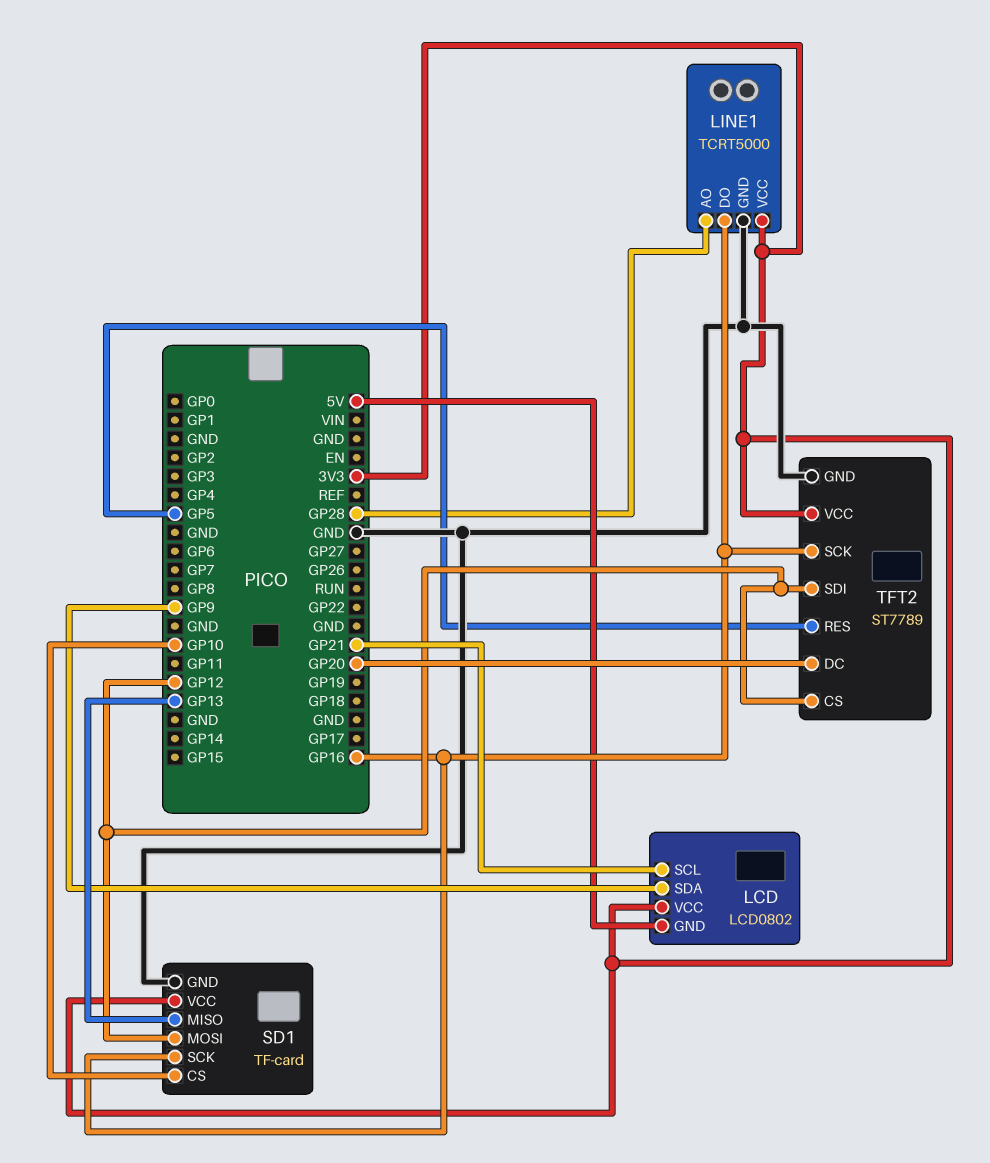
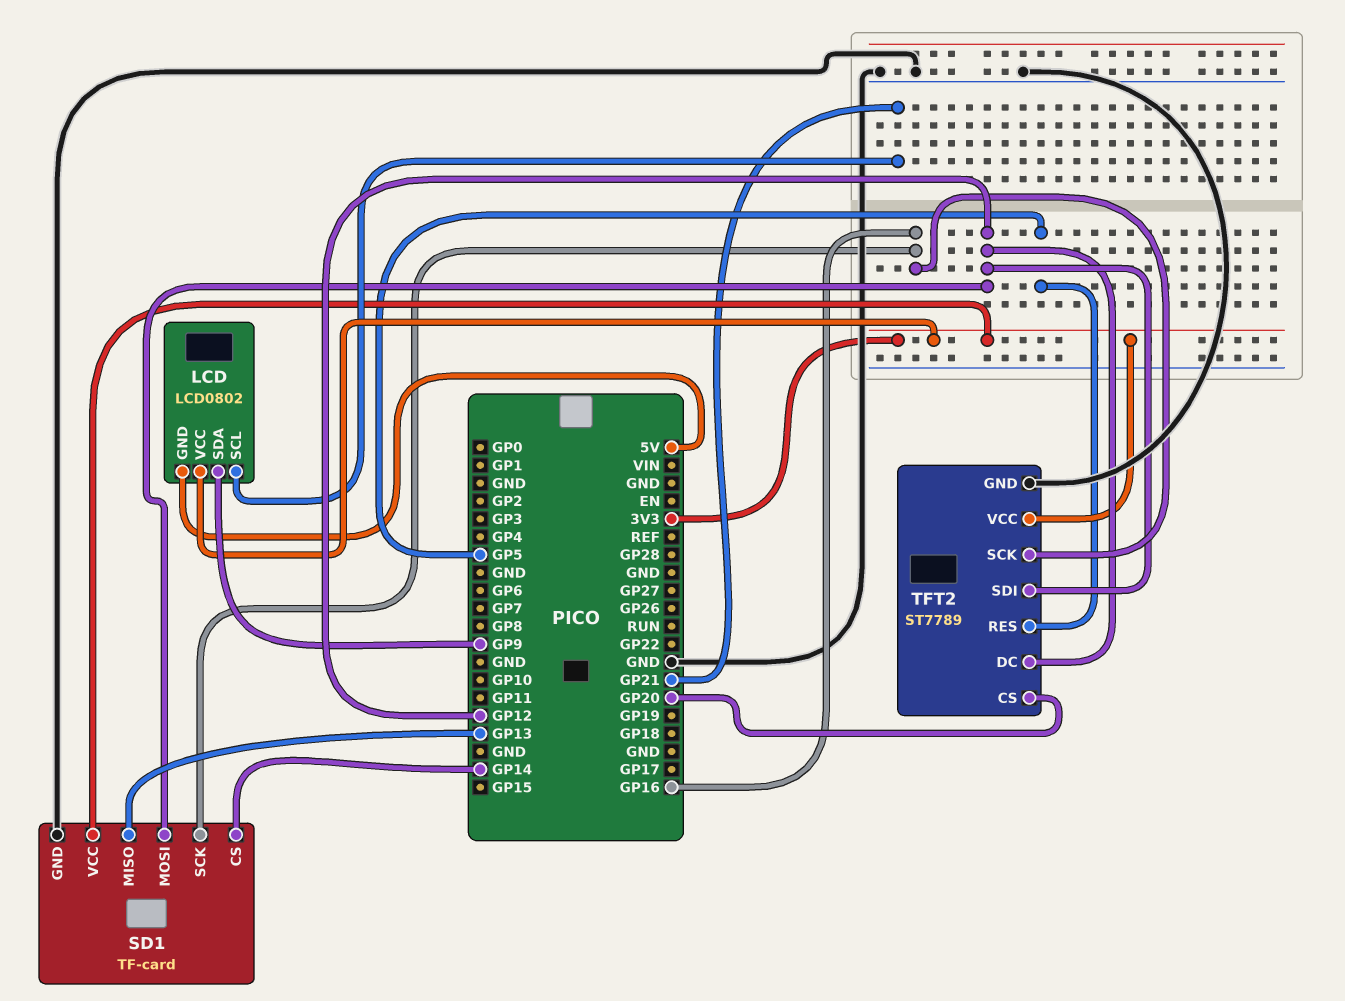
LINE1: TCRT5000 -> none
LINE1 pin AO: GP28 -> none
LINE1 pin DO: GP16 -> none
LINE1 pin GND: GND -> none
LINE1 pin VCC: 3V3 -> none
SD1 pin CS: GP10 -> GP14
TFT2 pin CS: GP12 -> GP20
TFT2 pin DC: GP20 -> GP12

